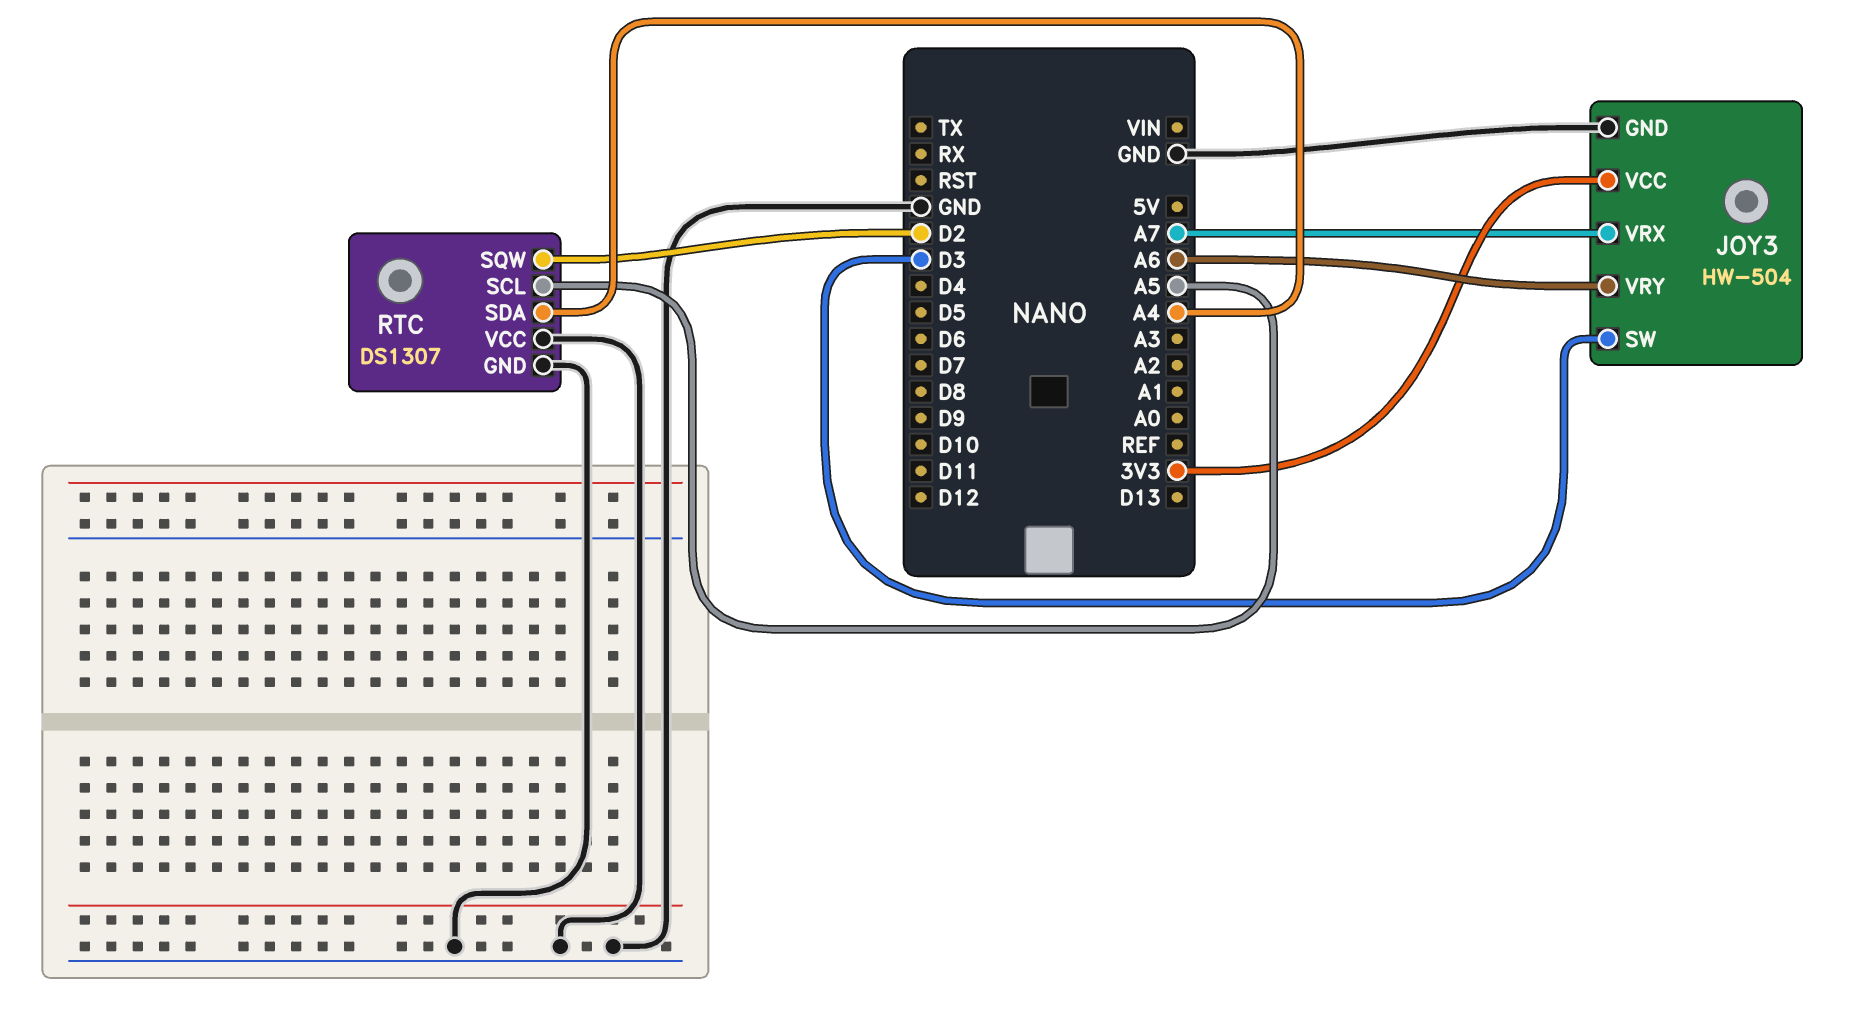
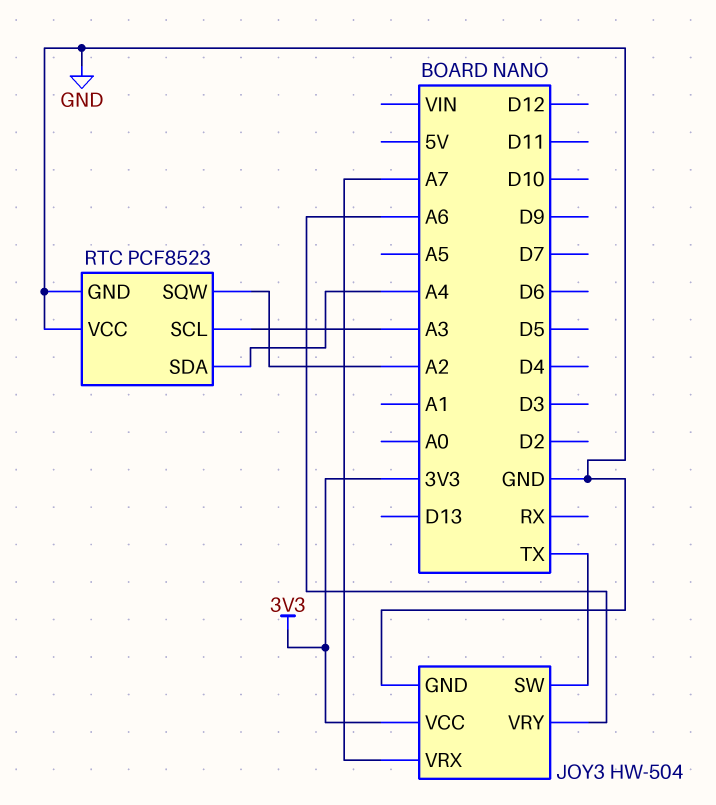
JOY3 pin SW: D3 -> TX
RTC: DS1307 -> PCF8523
RTC pin SCL: A5 -> A3
RTC pin SQW: D2 -> A2

